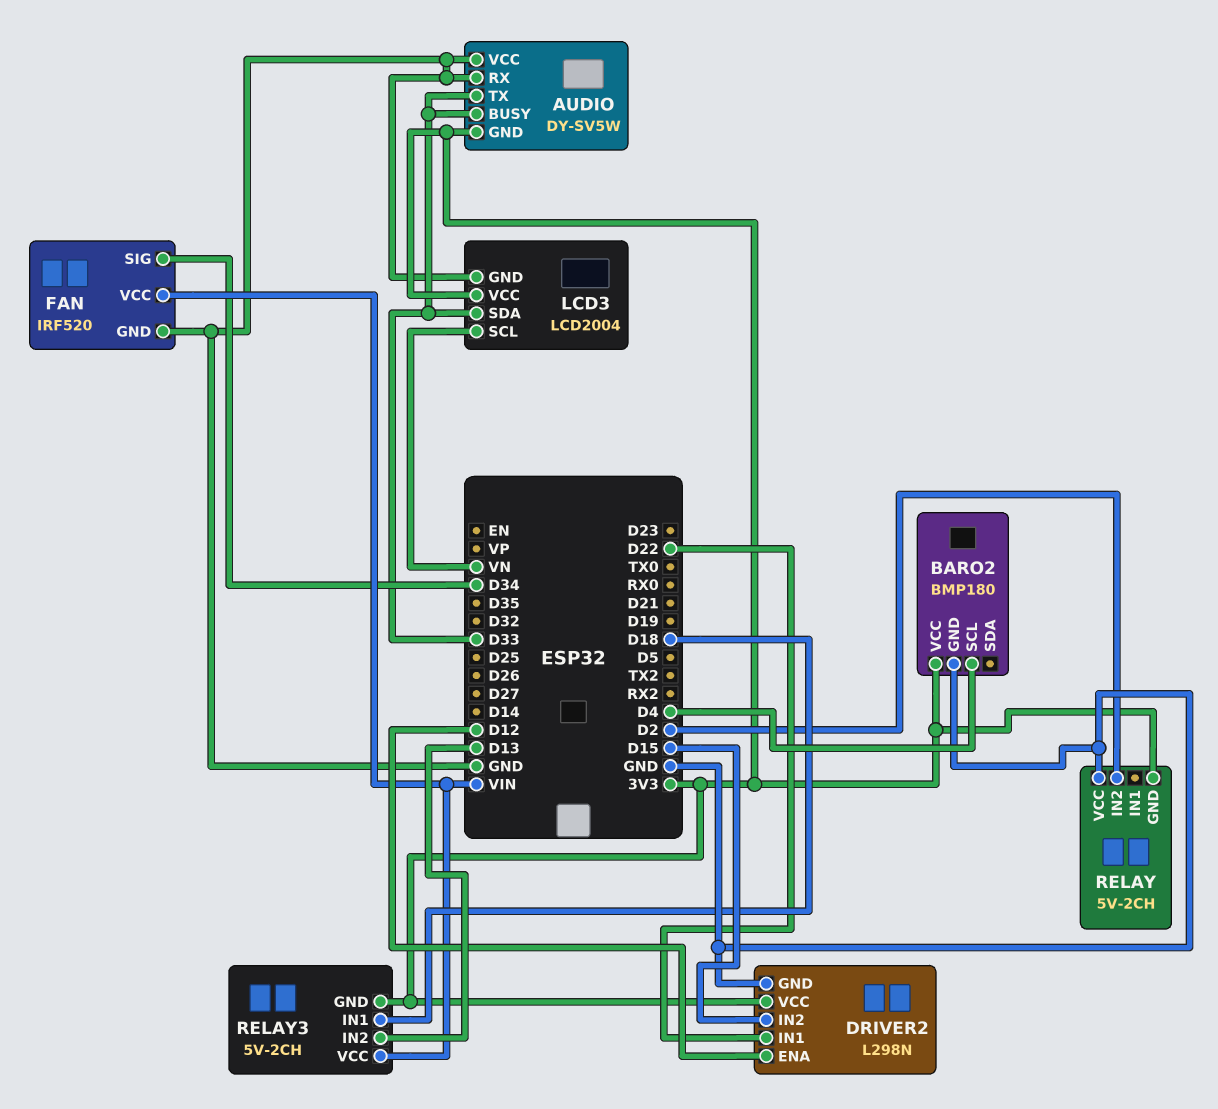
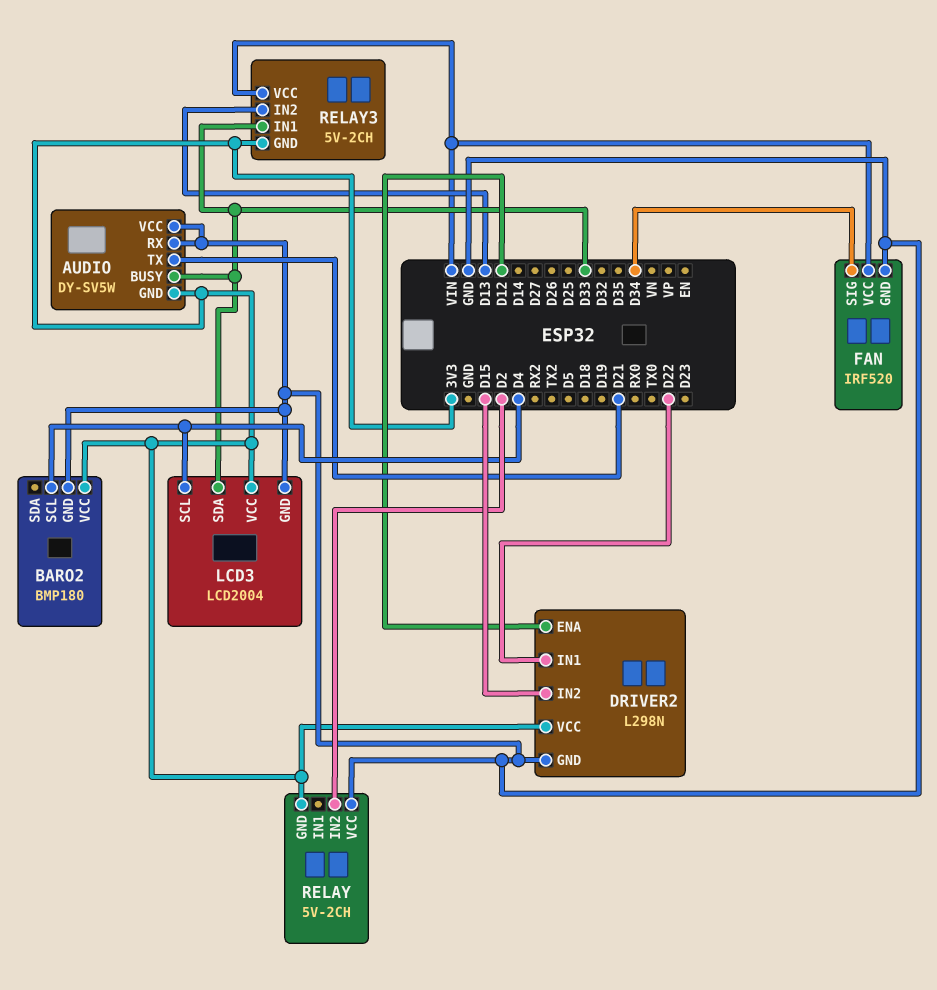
AUDIO pin TX: D33 -> D21
LCD3 pin SCL: VN -> D4
RELAY3 pin IN1: D18 -> D33

